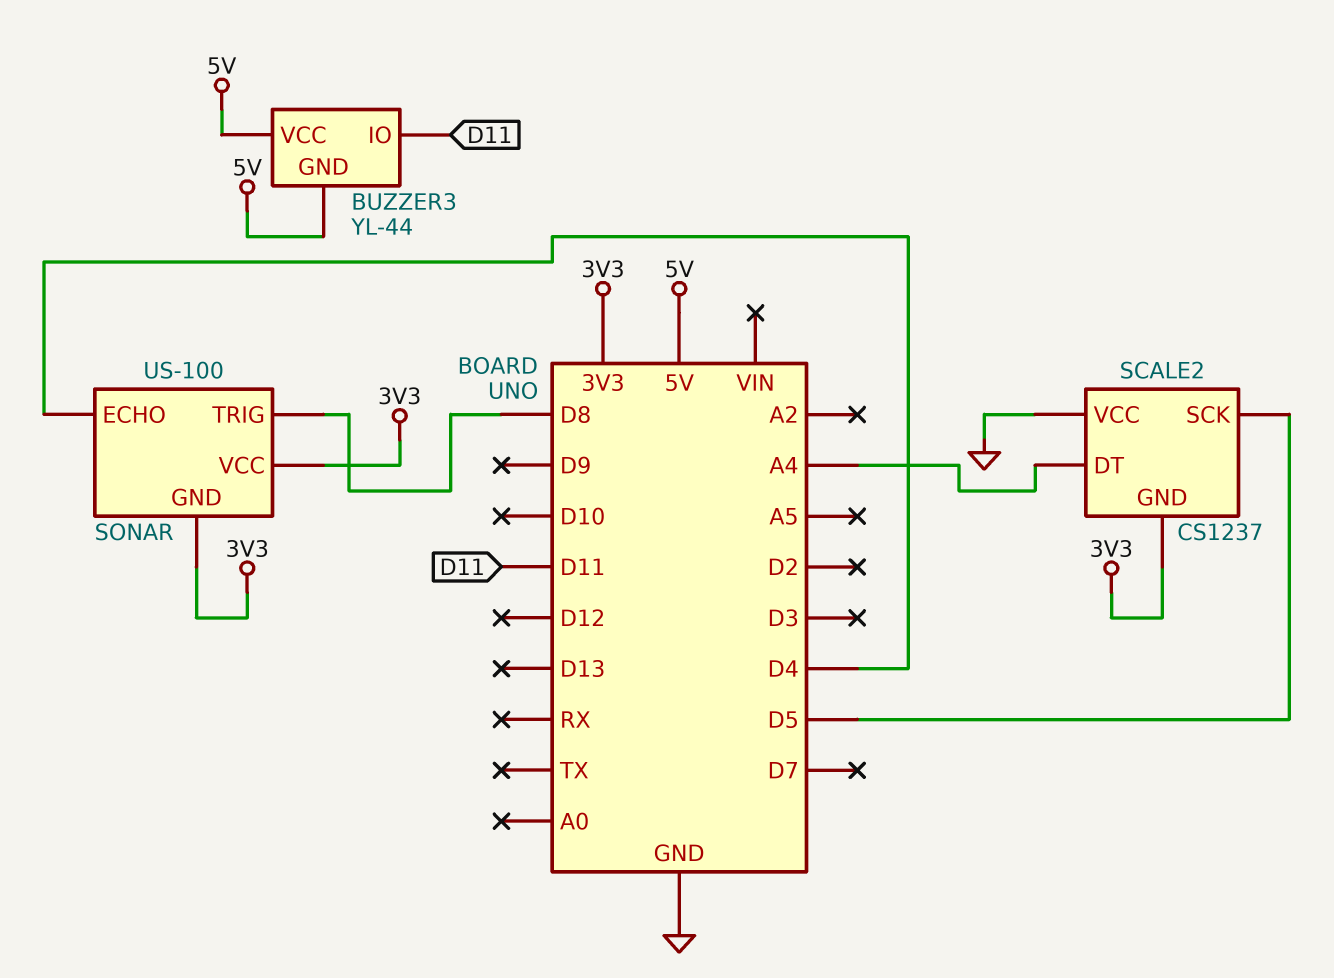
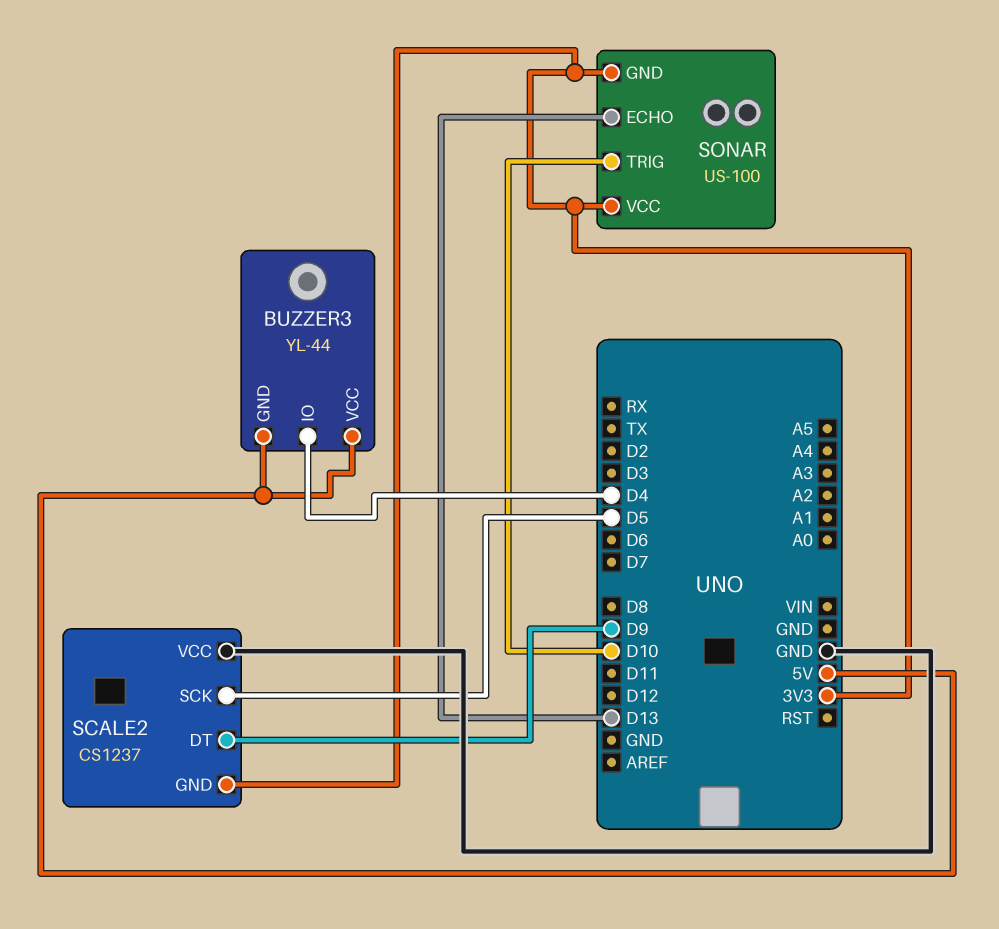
BUZZER3 pin IO: D11 -> D4
SCALE2 pin DT: A4 -> D9
SONAR pin ECHO: D4 -> D13
SONAR pin TRIG: D8 -> D10

